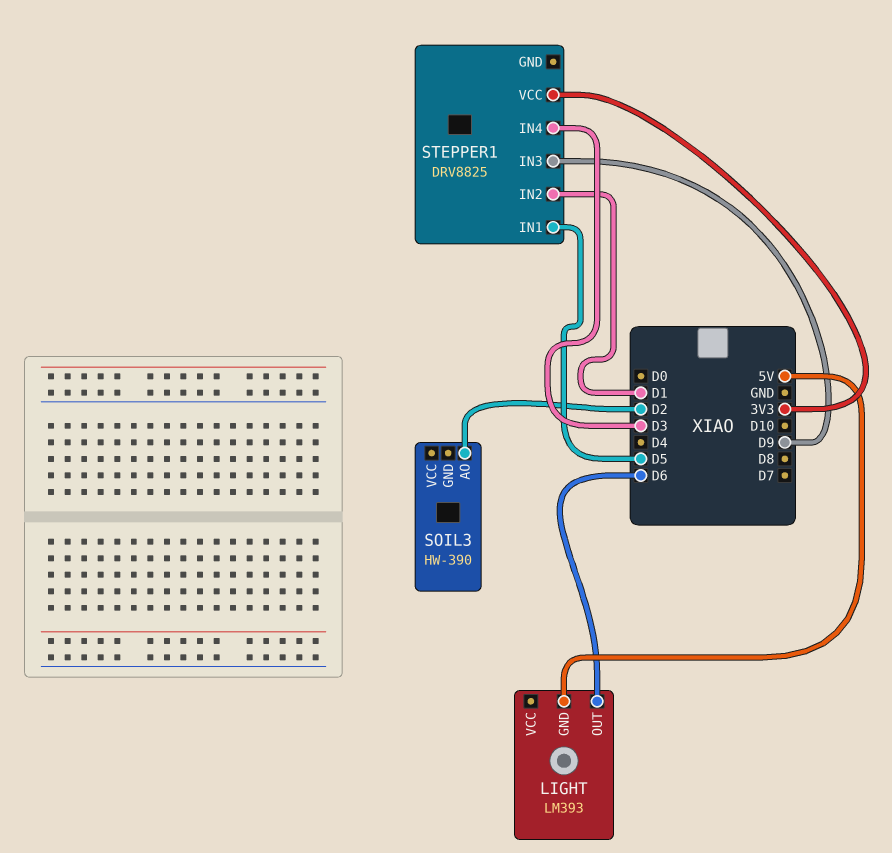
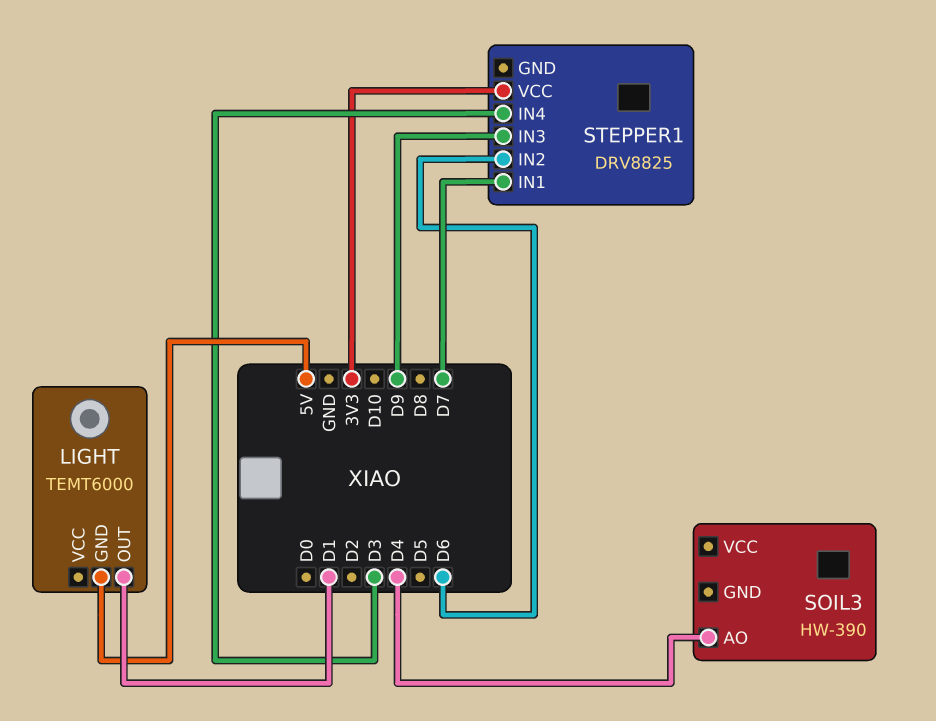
LIGHT: LM393 -> TEMT6000
LIGHT pin OUT: D6 -> D1
SOIL3 pin AO: D2 -> D4
STEPPER1 pin IN1: D5 -> D7
STEPPER1 pin IN2: D1 -> D6

